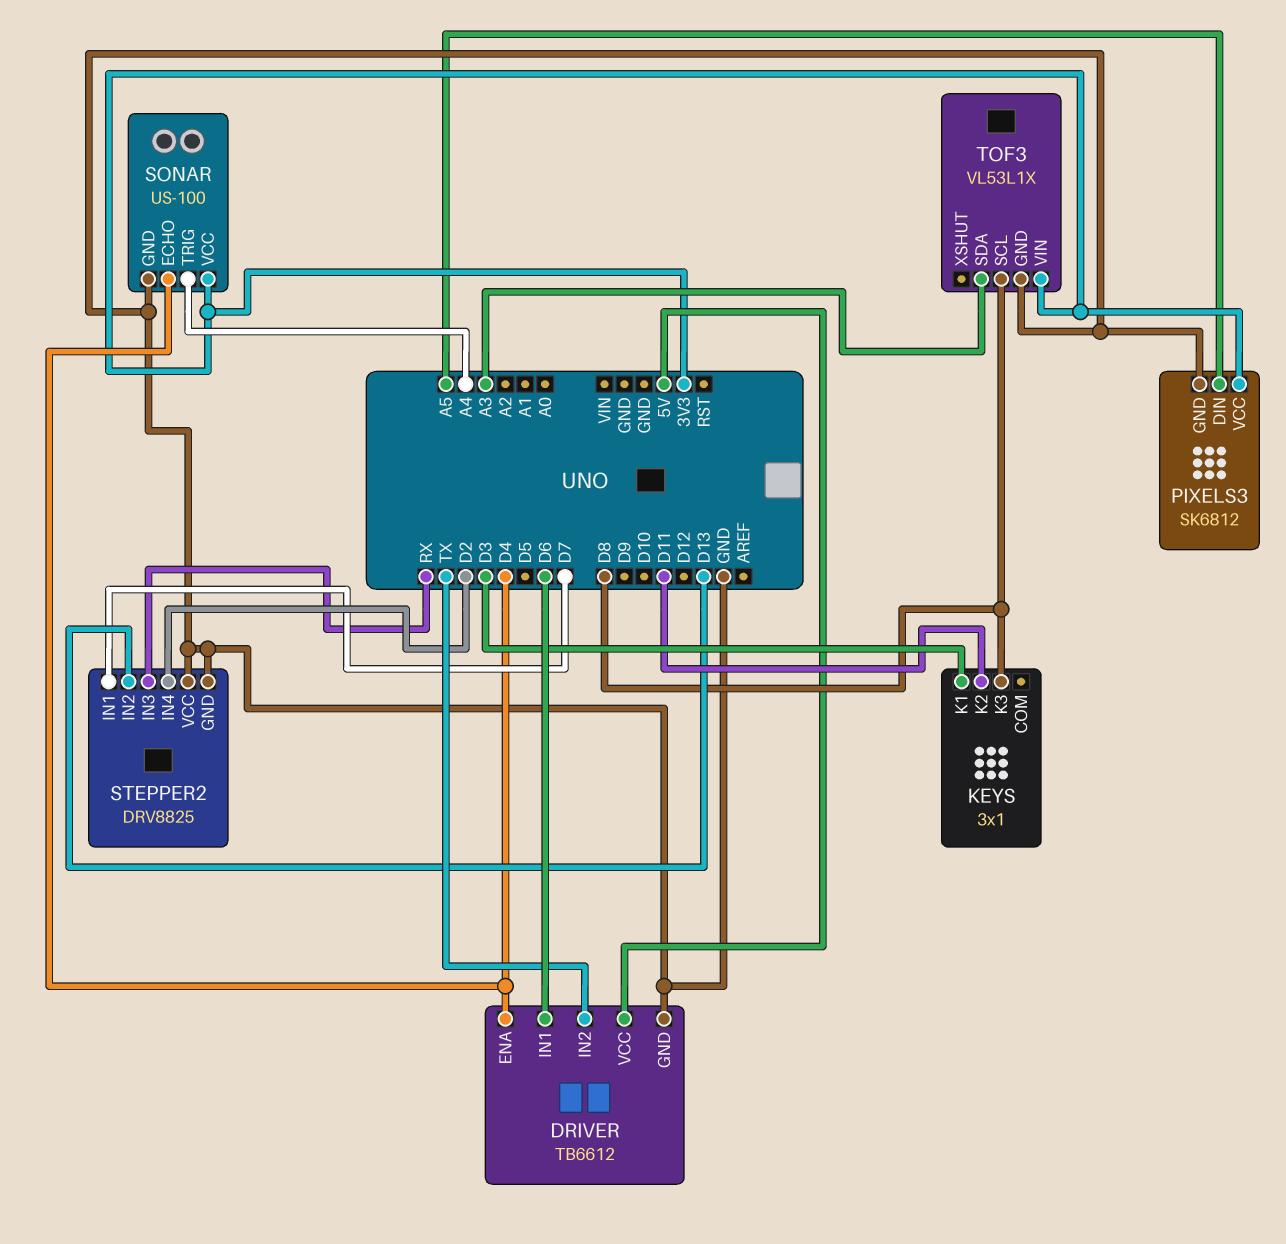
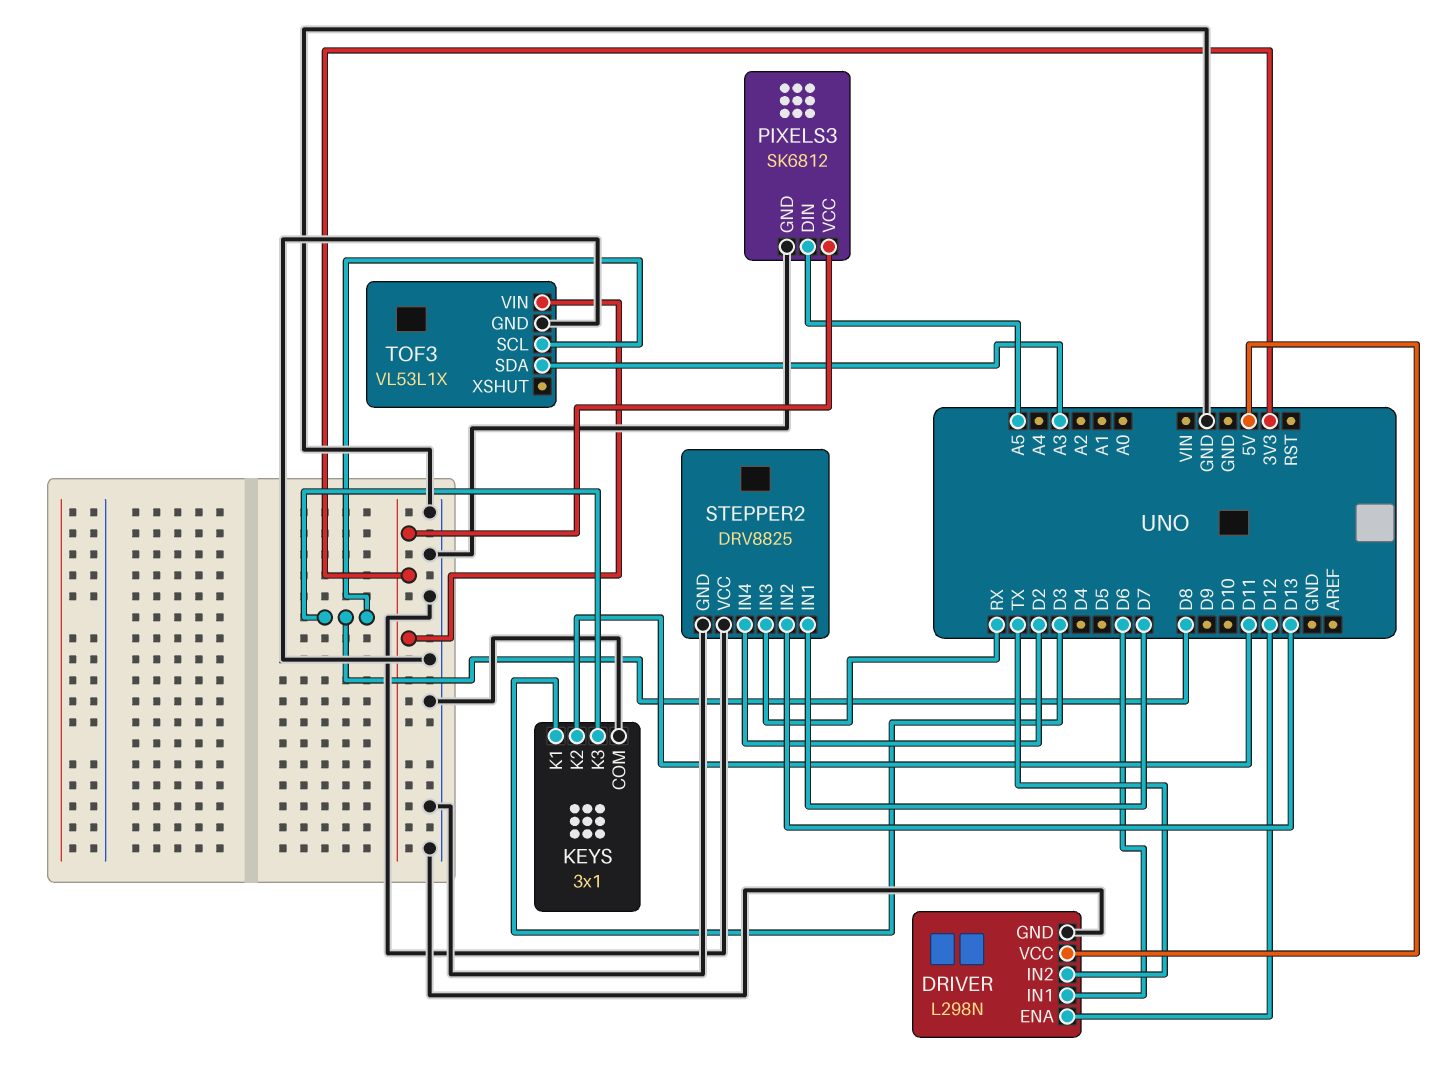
DRIVER: TB6612 -> L298N
DRIVER pin ENA: D4 -> D12
KEYS pin COM: none -> GND
SONAR: US-100 -> none
SONAR pin ECHO: D4 -> none
SONAR pin GND: GND -> none
SONAR pin TRIG: A4 -> none
SONAR pin VCC: 3V3 -> none

